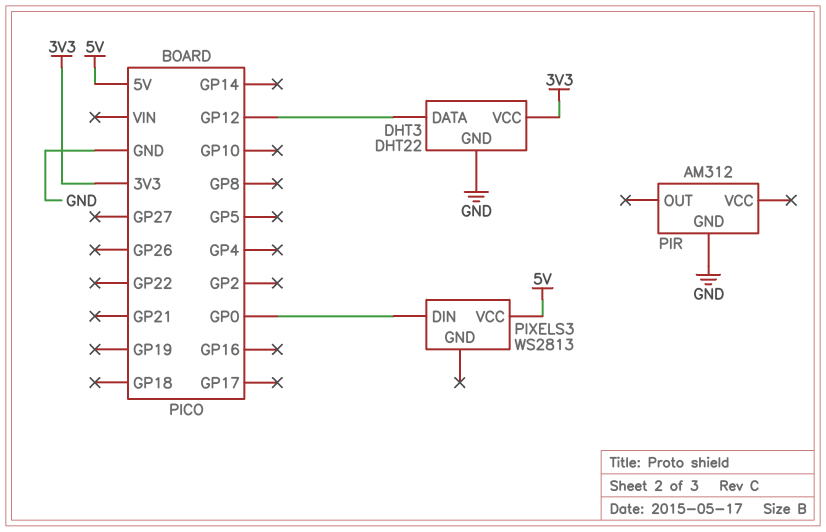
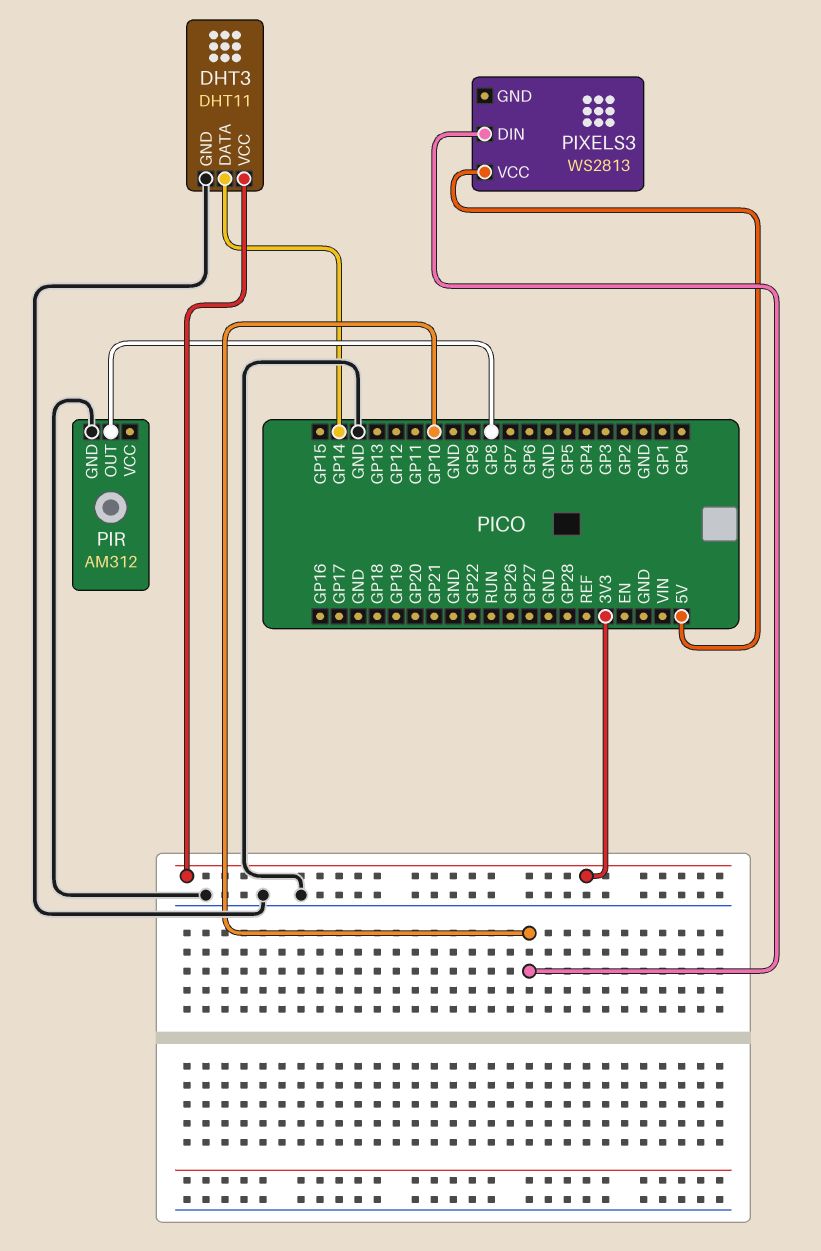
DHT3: DHT22 -> DHT11
DHT3 pin DATA: GP12 -> GP14
PIR pin OUT: none -> GP8
PIXELS3 pin DIN: GP0 -> GP10

